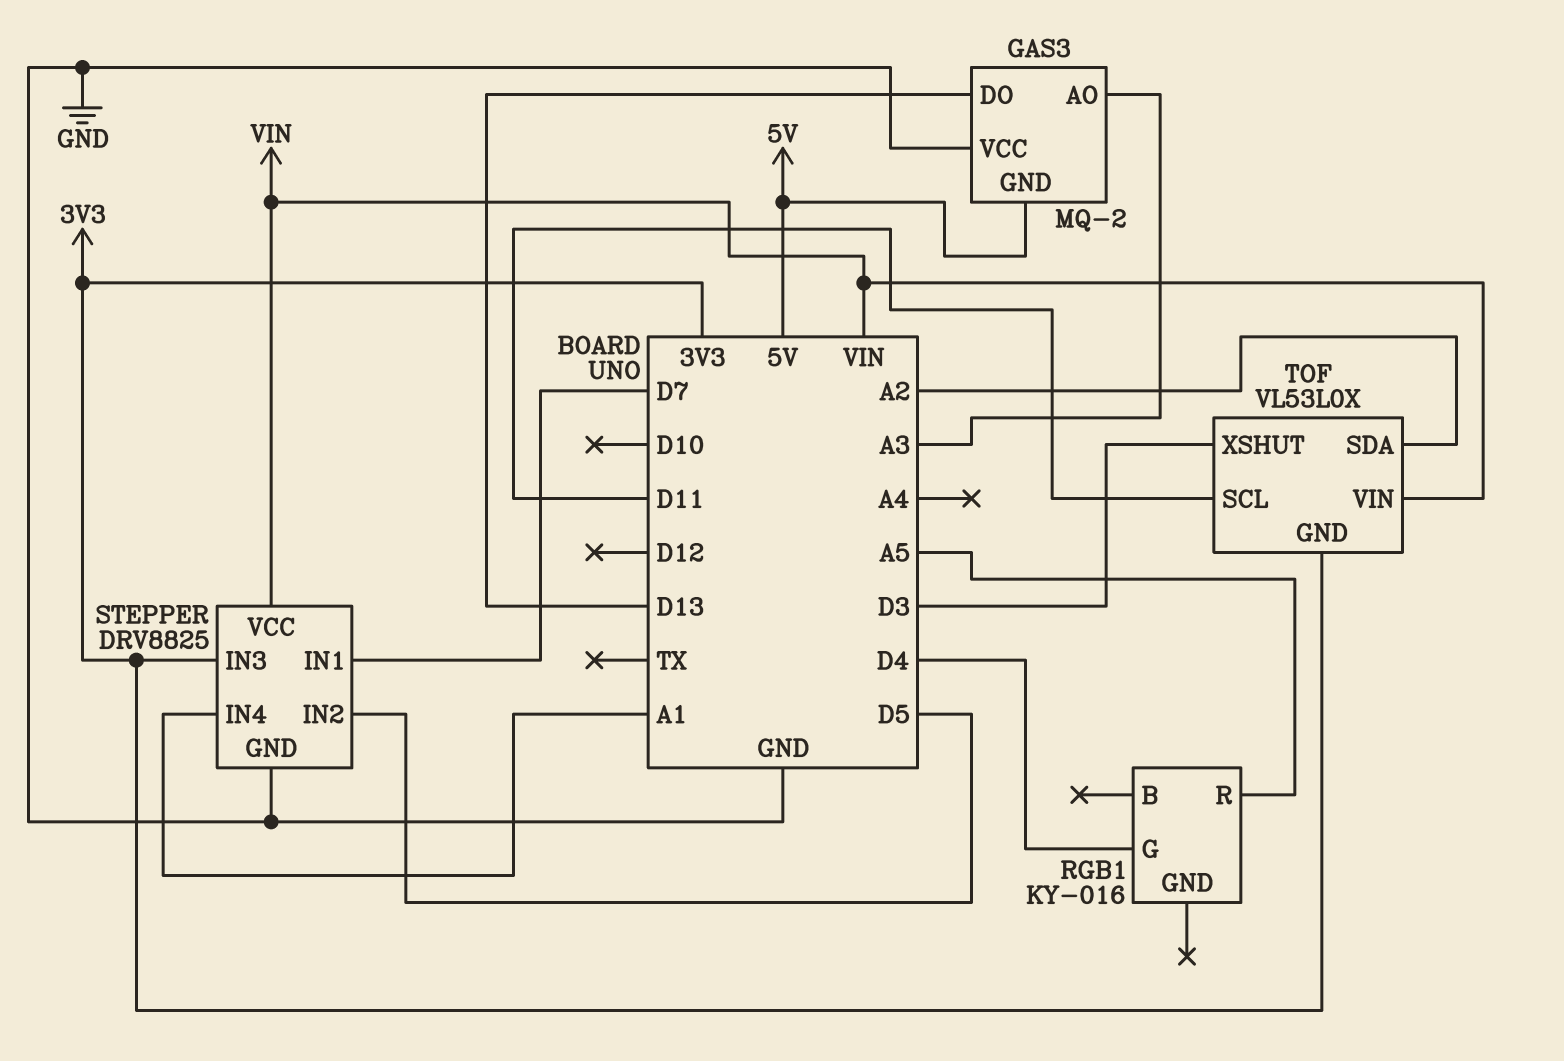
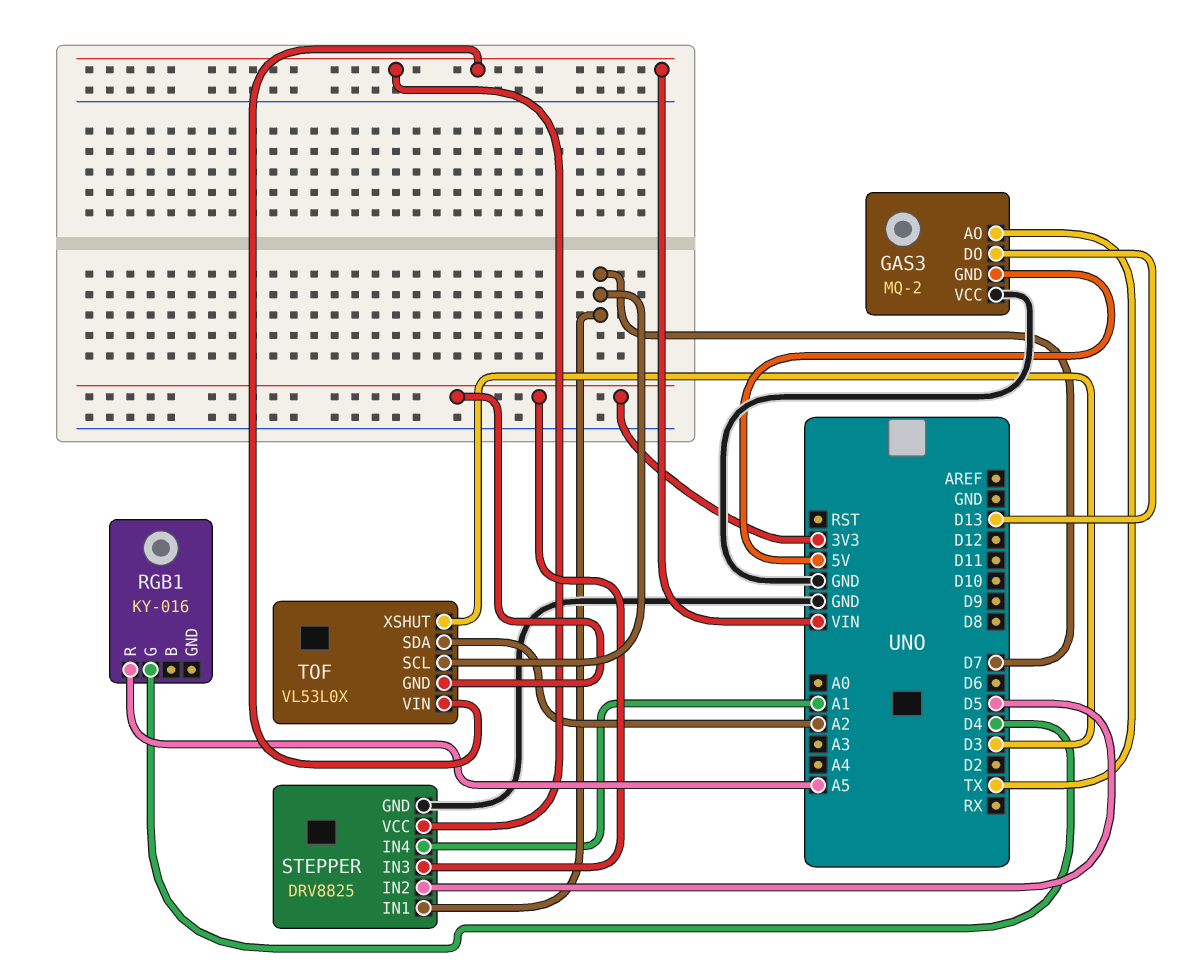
GAS3 pin AO: A3 -> TX
TOF pin SCL: D11 -> D7

